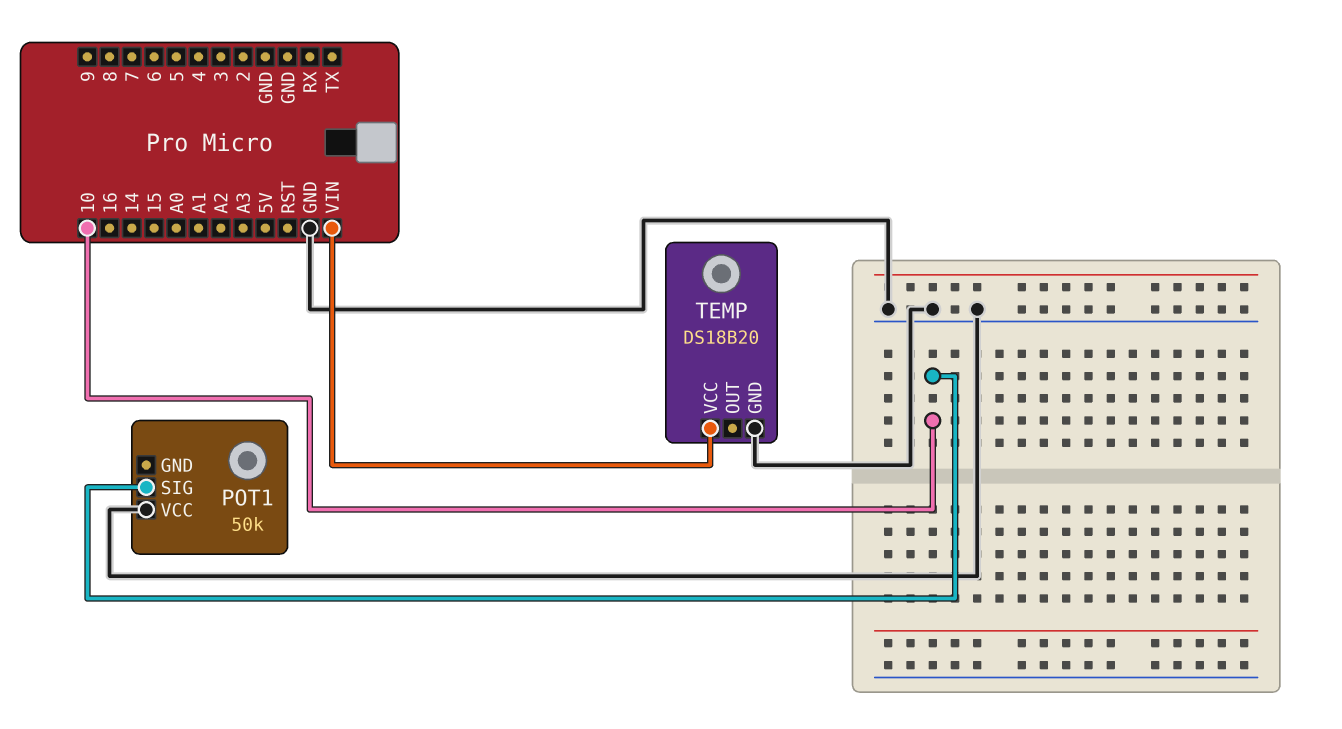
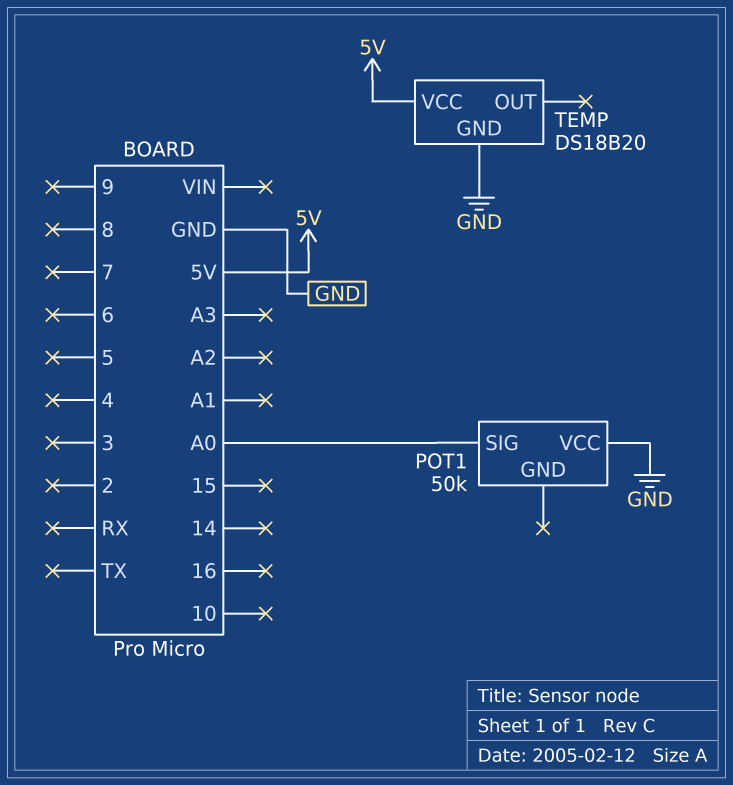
POT1 pin SIG: 10 -> A0
TEMP pin VCC: VIN -> 5V

